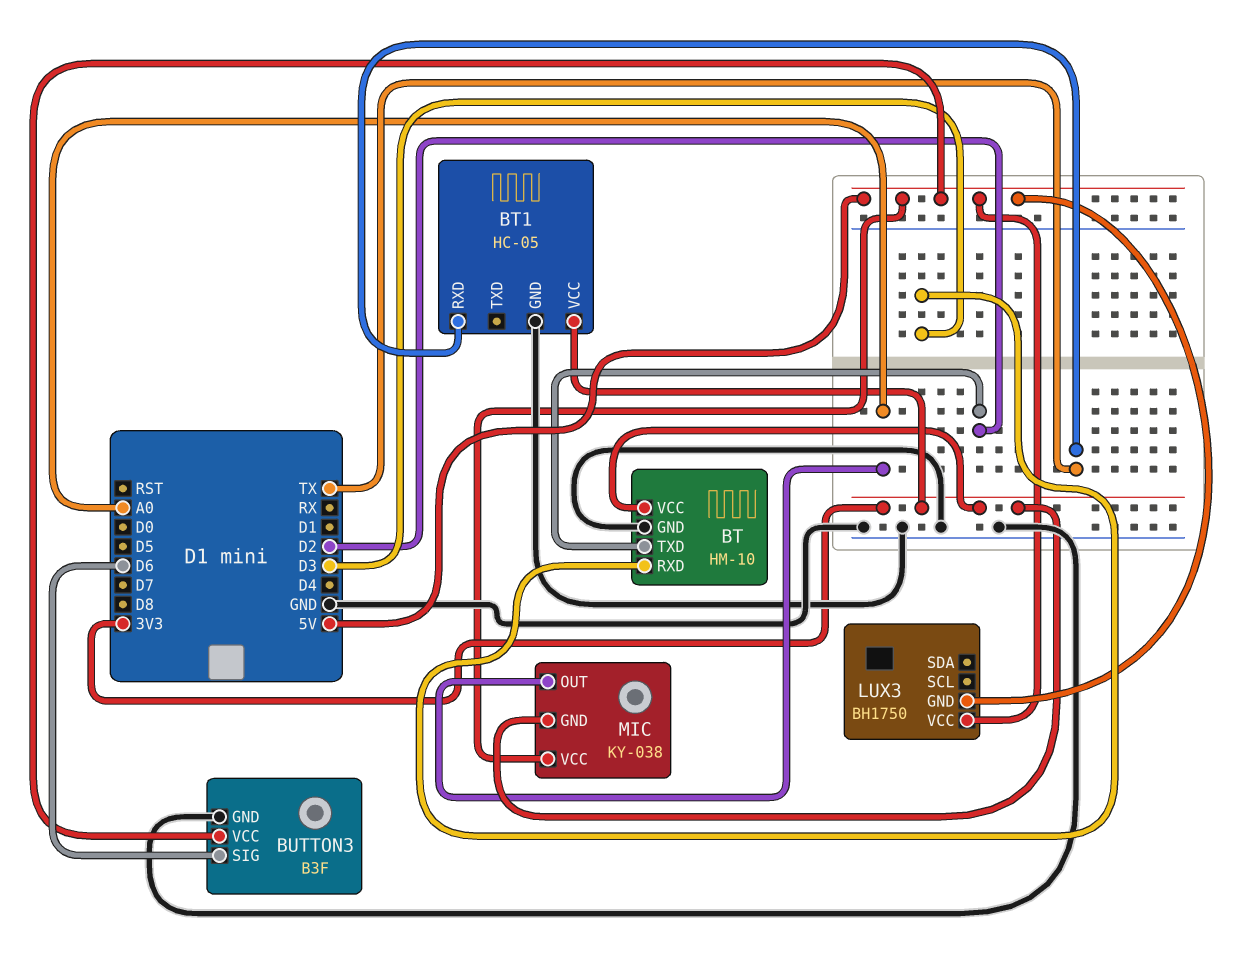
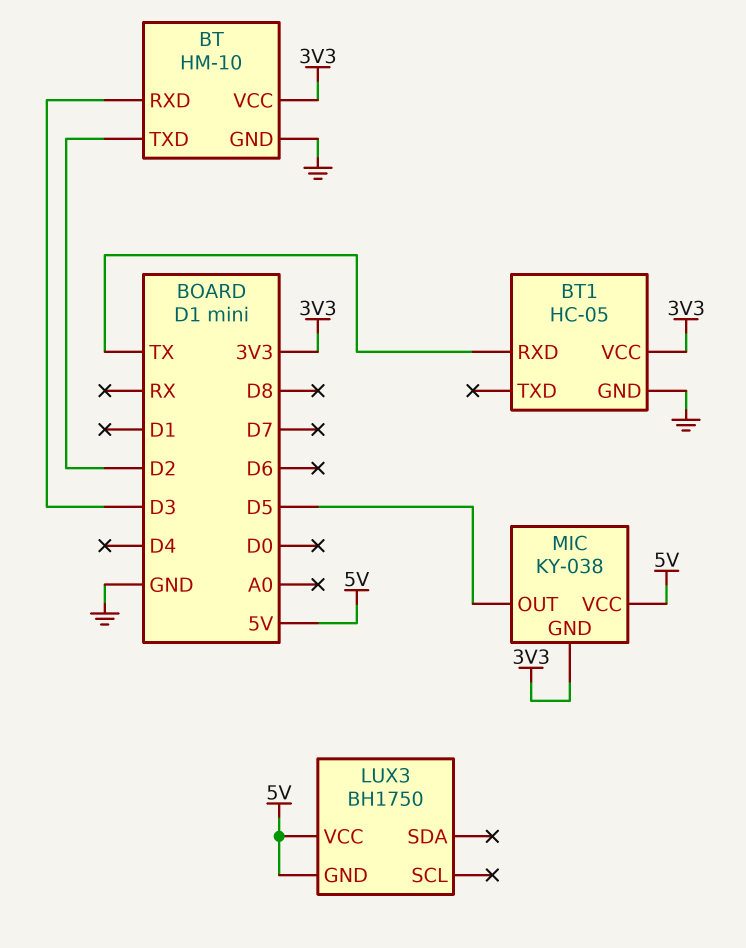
BUTTON3: B3F -> none
BUTTON3 pin GND: GND -> none
BUTTON3 pin SIG: D6 -> none
BUTTON3 pin VCC: 5V -> none
MIC pin OUT: A0 -> D5

